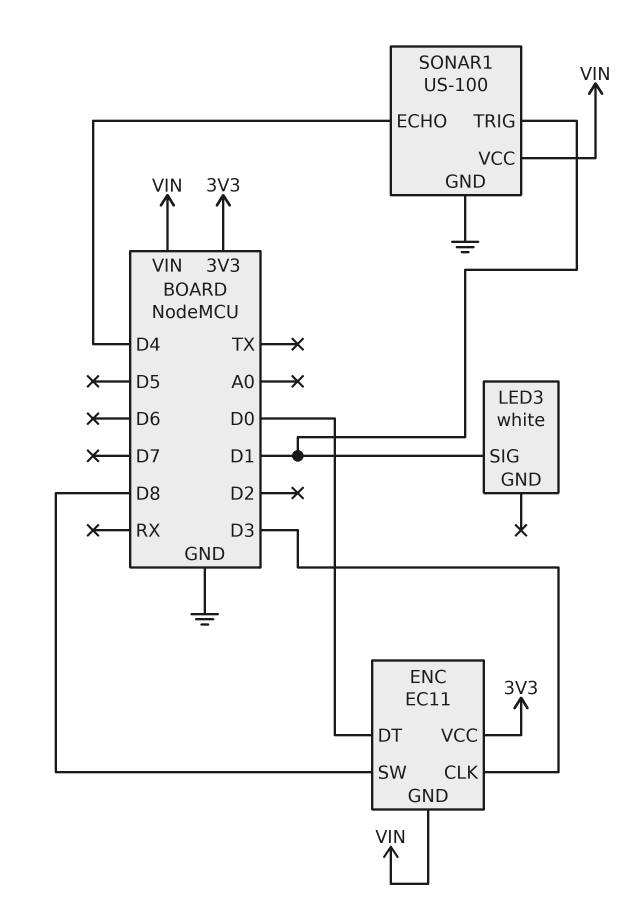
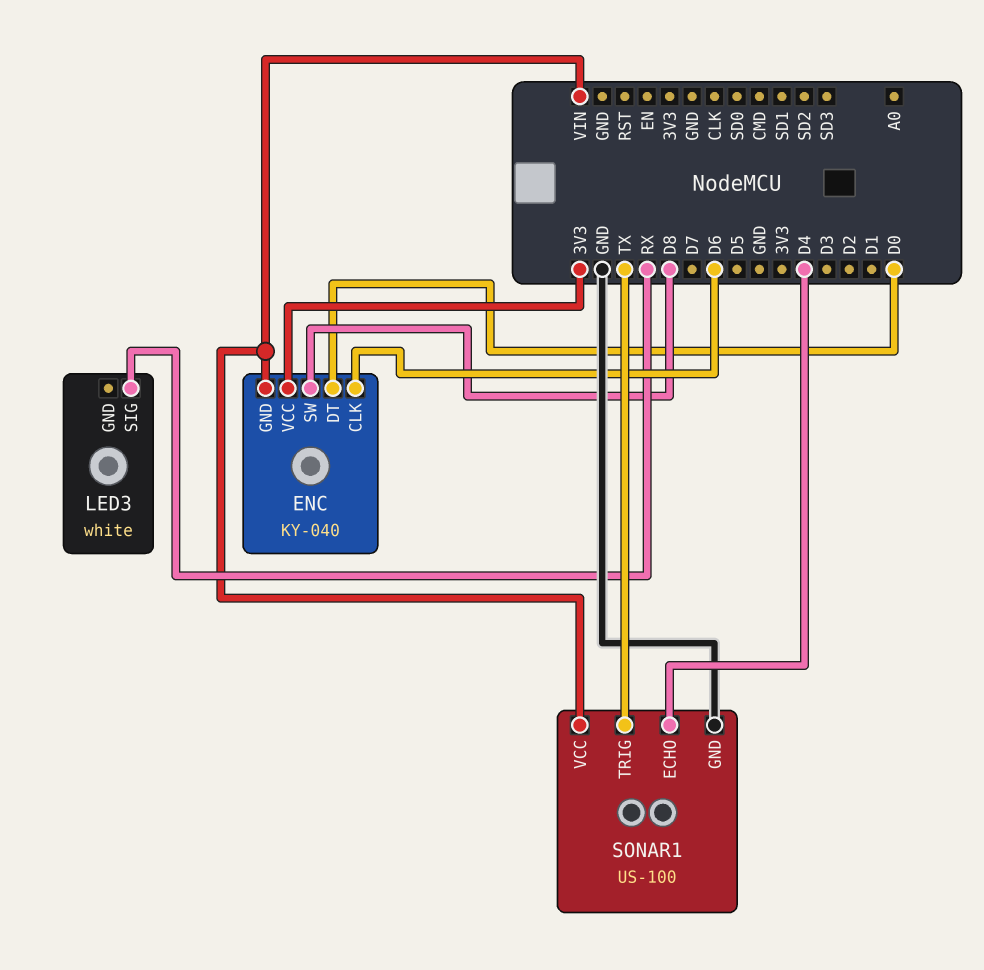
ENC: EC11 -> KY-040
ENC pin CLK: D3 -> D6
LED3 pin SIG: D1 -> RX
SONAR1 pin TRIG: D1 -> TX

